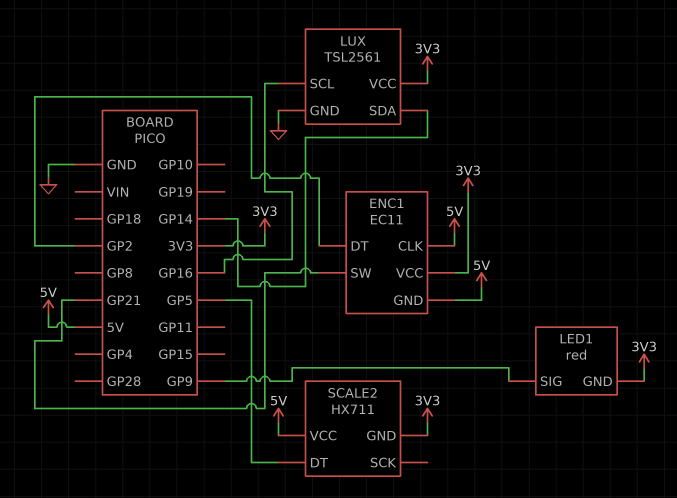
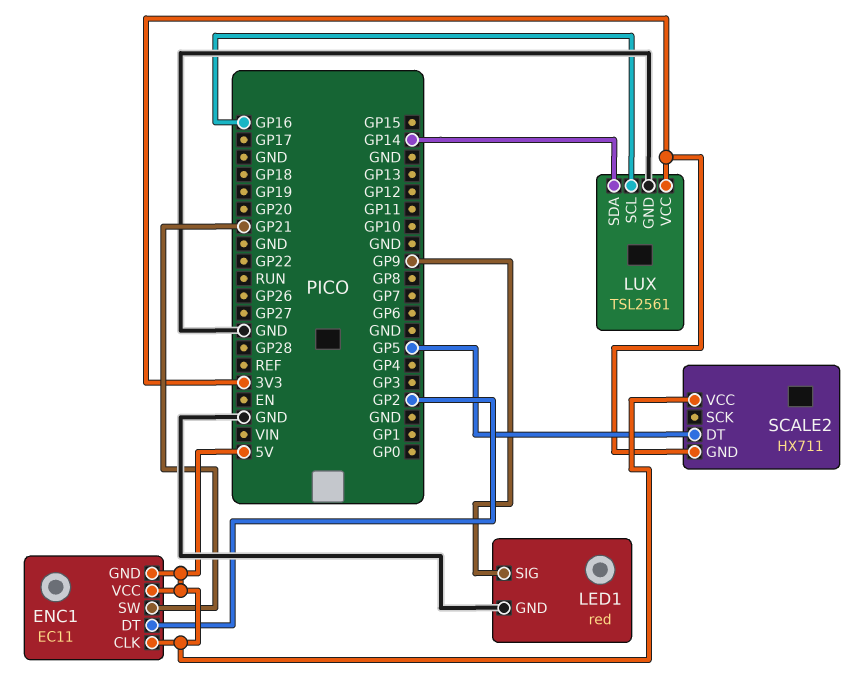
ENC1 pin VCC: 3V3 -> 5V
LED1 pin GND: 3V3 -> GND

